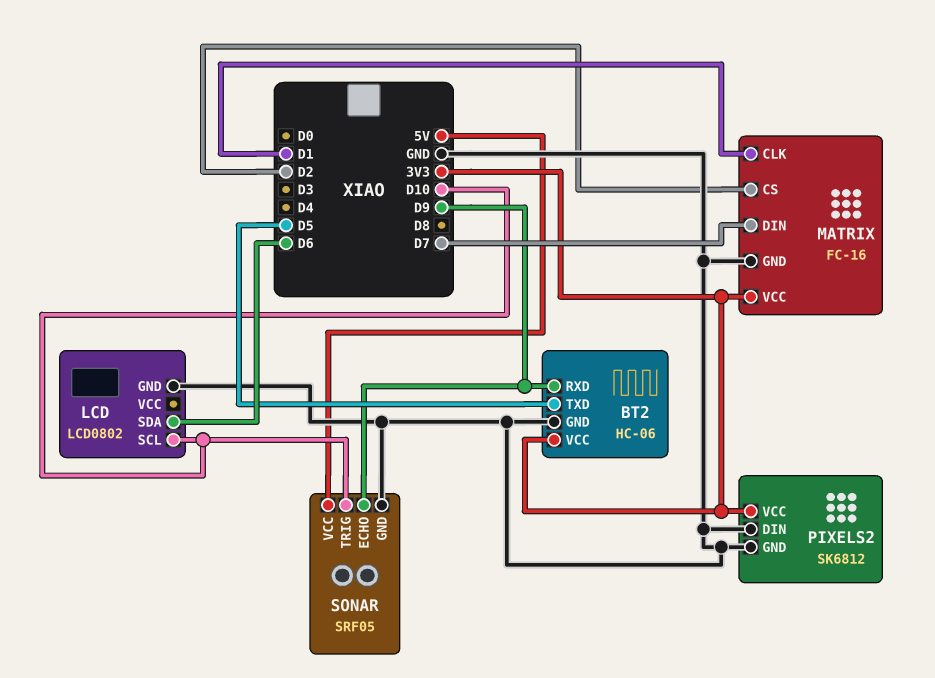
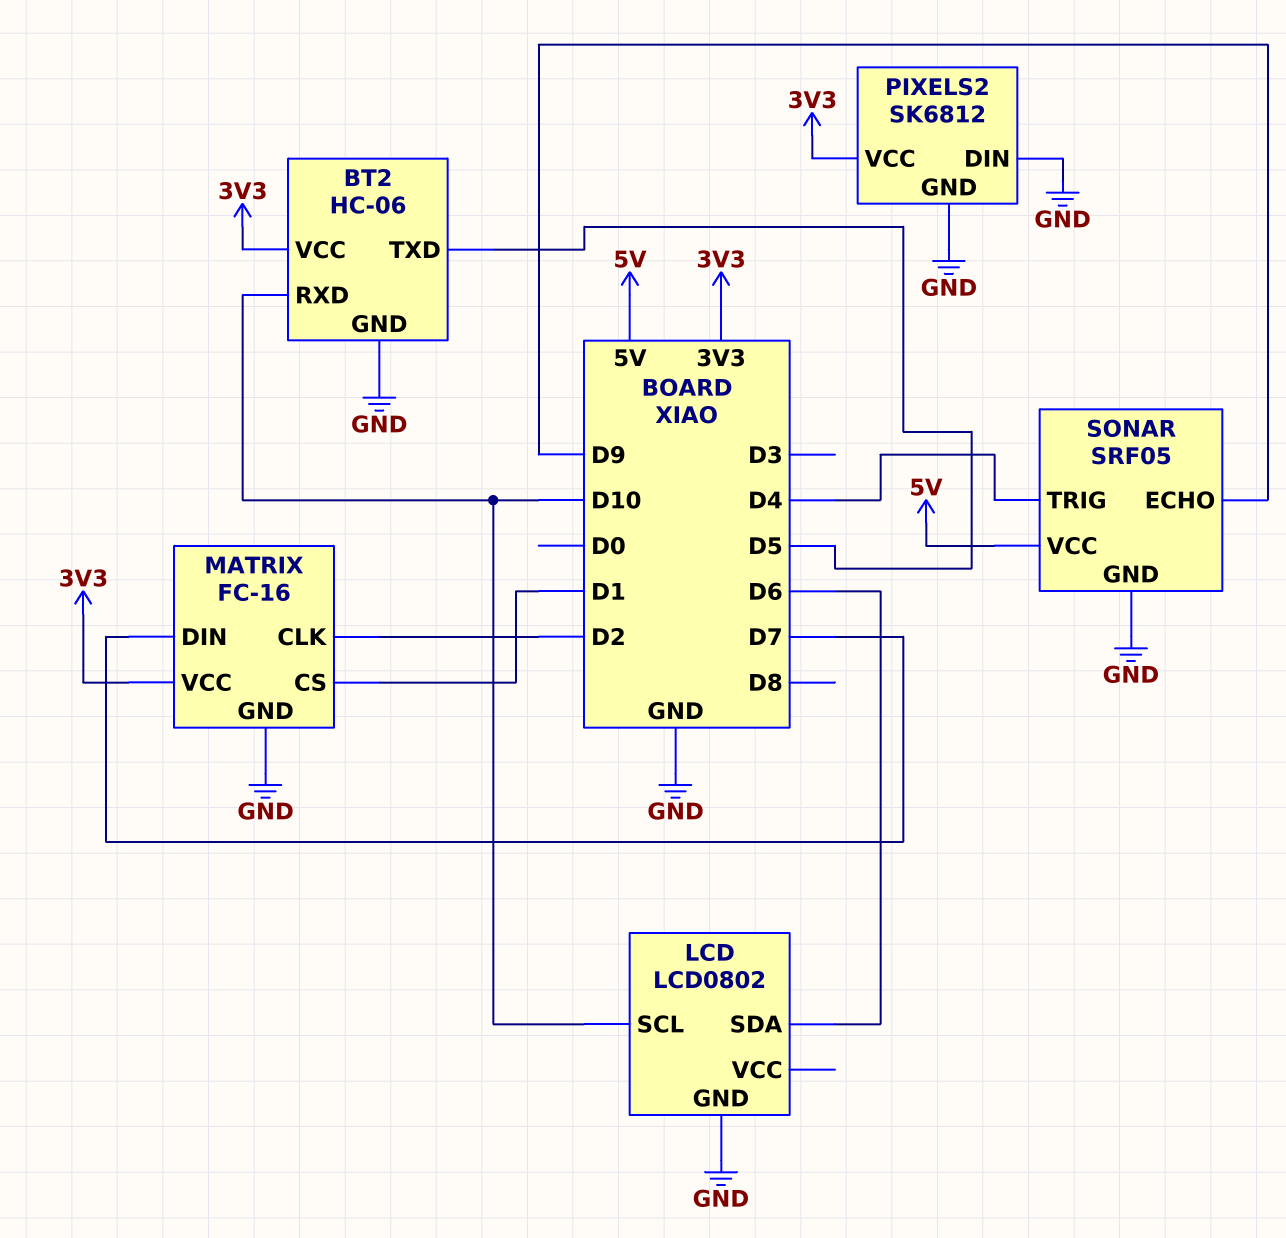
BT2 pin RXD: D9 -> D10
MATRIX pin CLK: D1 -> D2
MATRIX pin CS: D2 -> D1
SONAR pin TRIG: D10 -> D4

